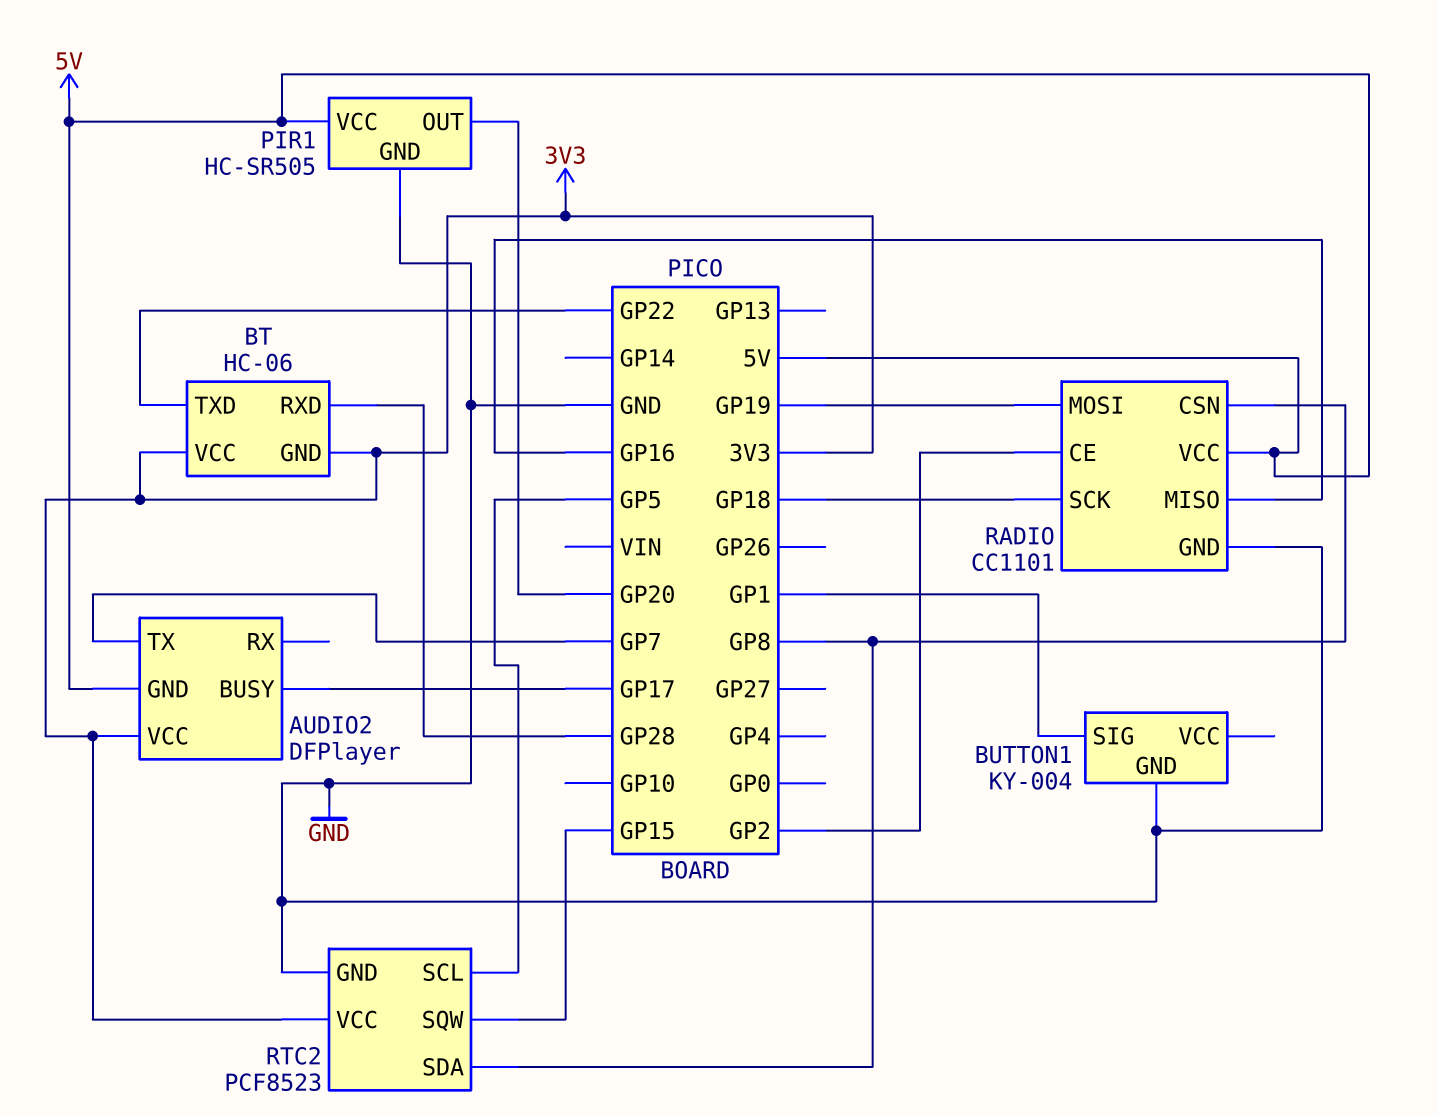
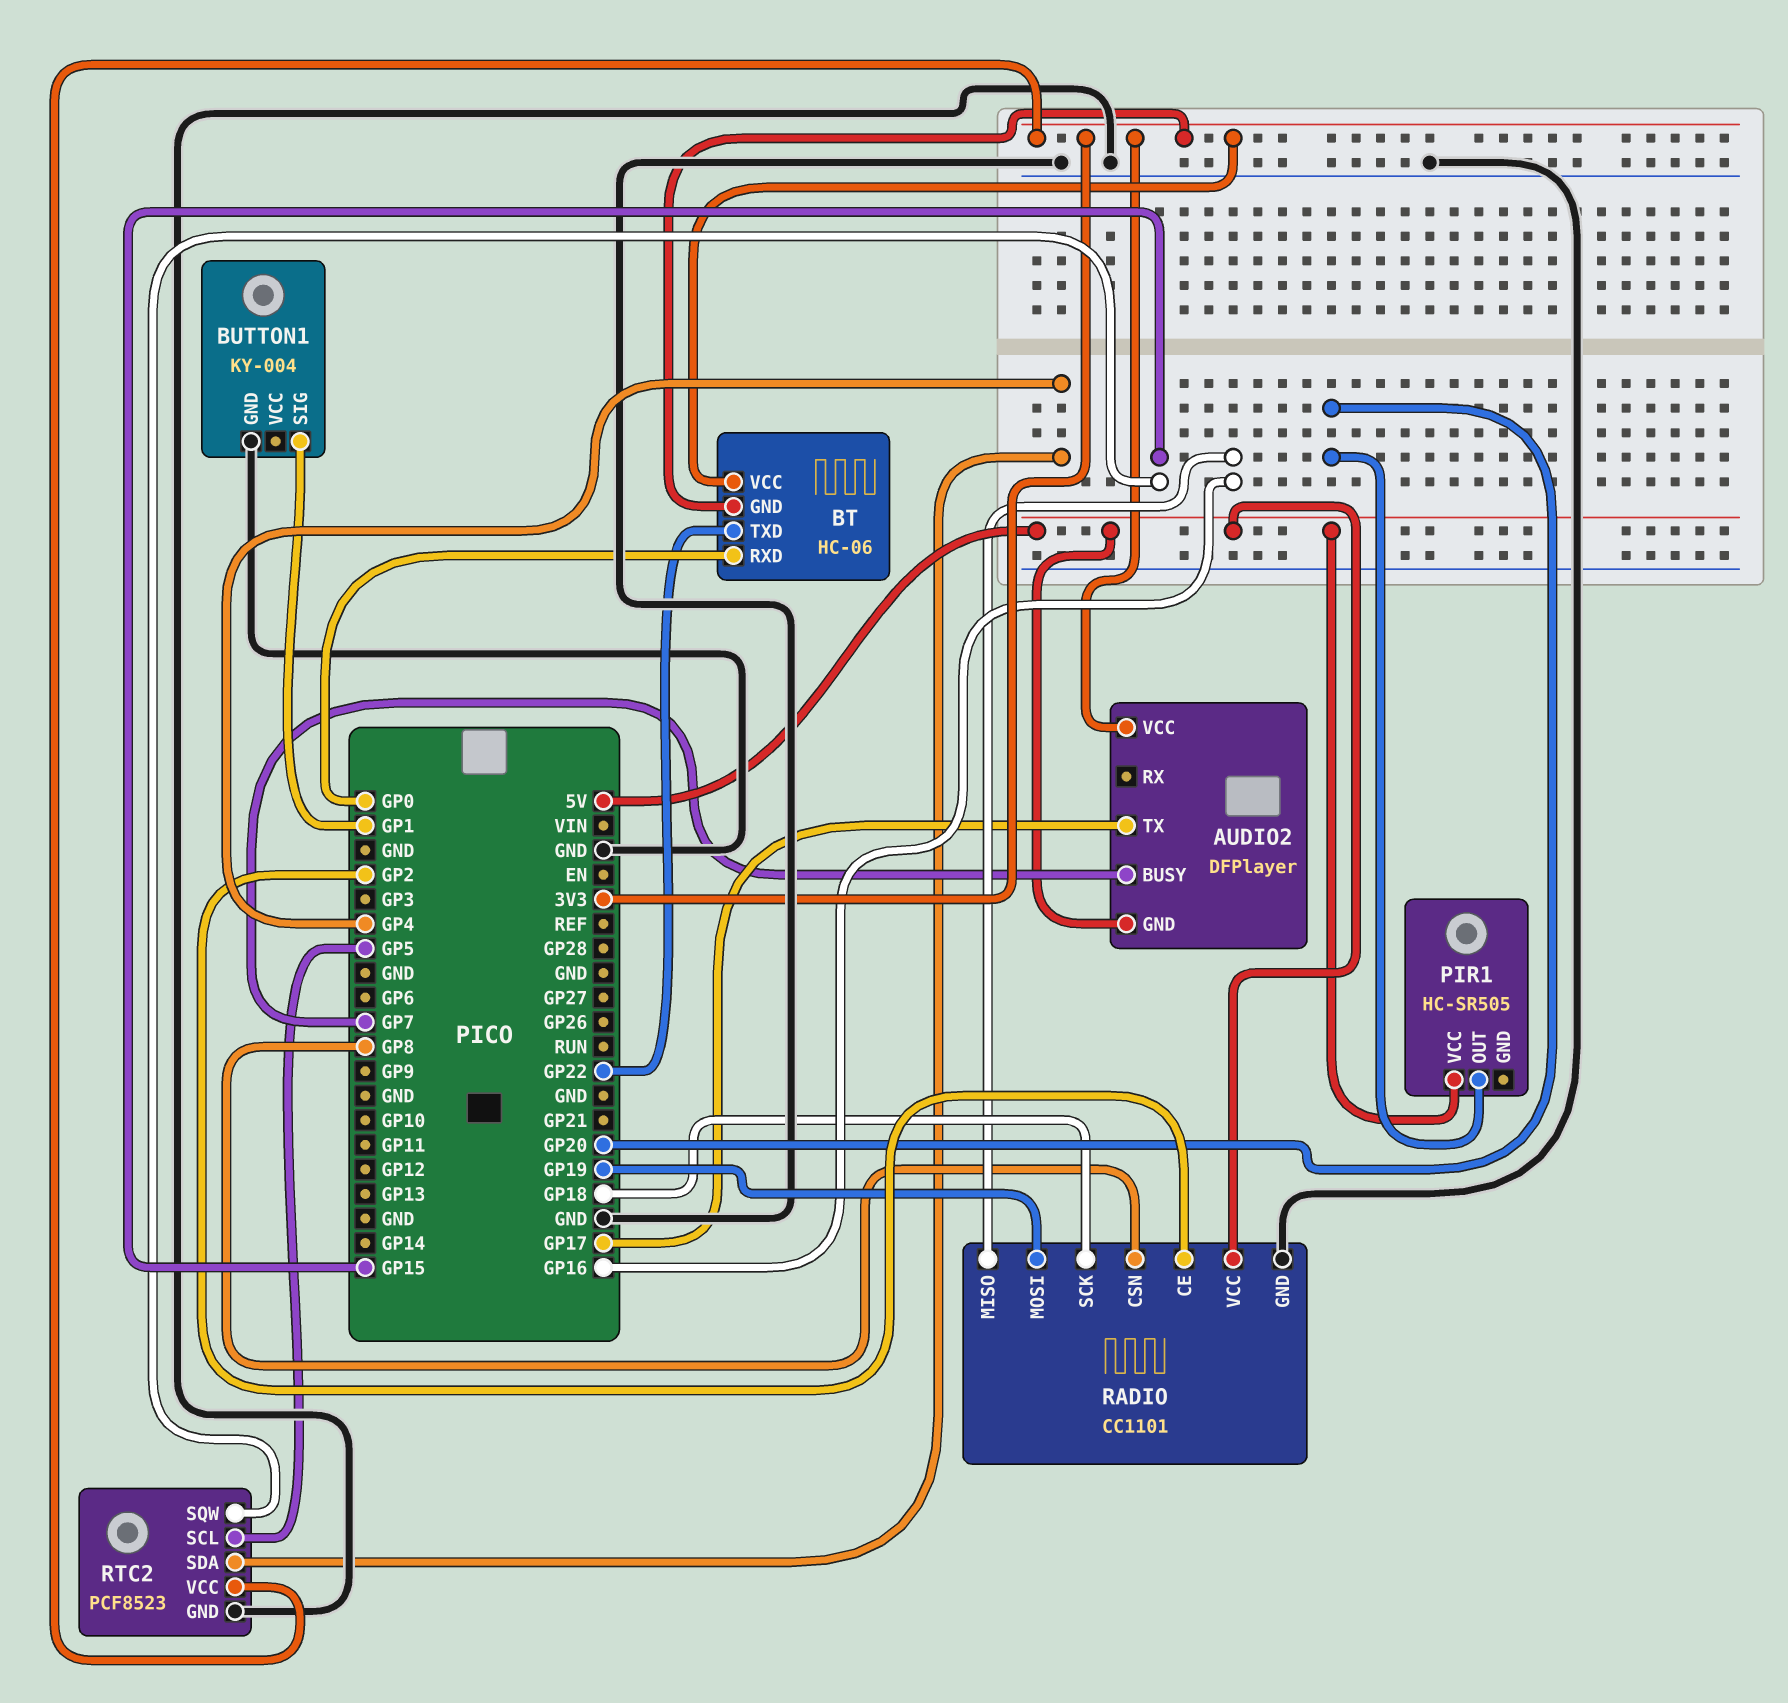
AUDIO2 pin BUSY: GP17 -> GP7
AUDIO2 pin TX: GP7 -> GP17
BT pin RXD: GP28 -> GP0
PIR1 pin GND: GND -> none
RTC2 pin SDA: GP8 -> GP4

